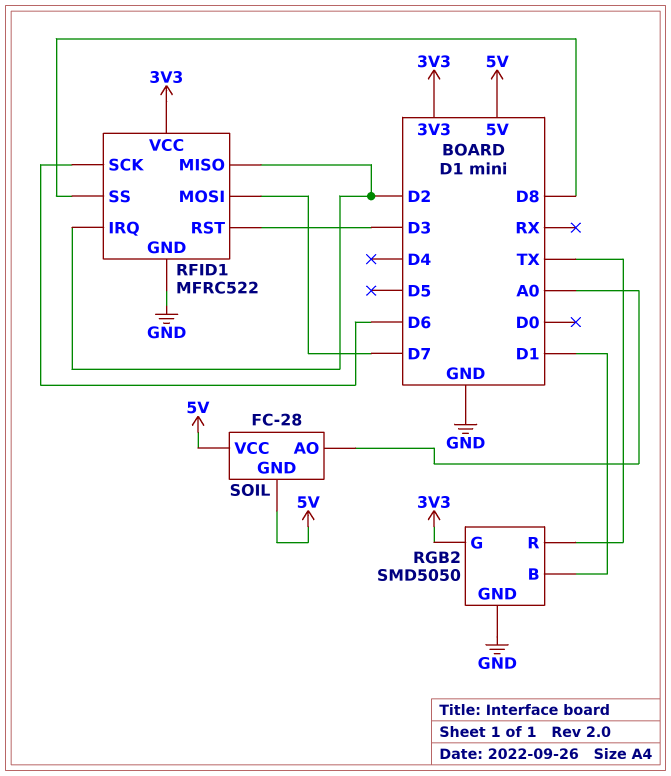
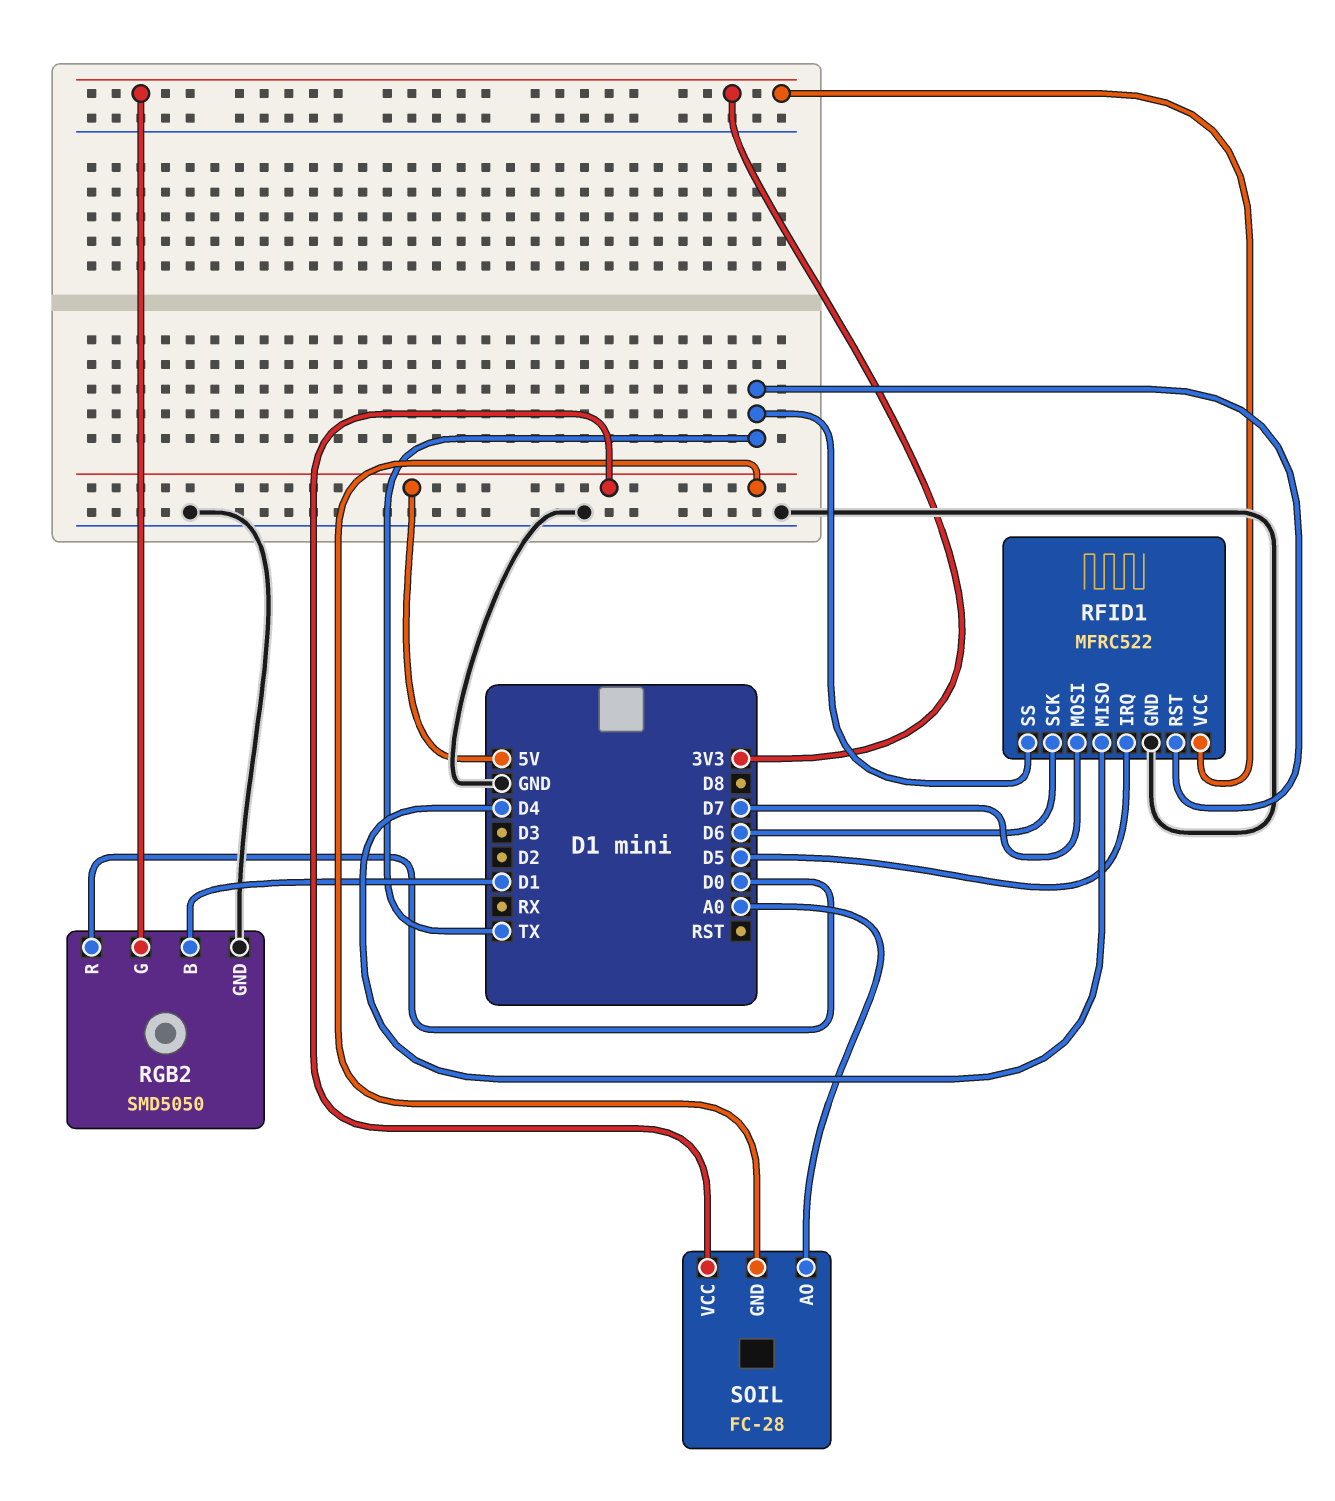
RFID1 pin IRQ: D2 -> D5
RFID1 pin MISO: D2 -> D4
RFID1 pin RST: D3 -> TX
RFID1 pin SS: D8 -> TX
RGB2 pin R: TX -> D0

